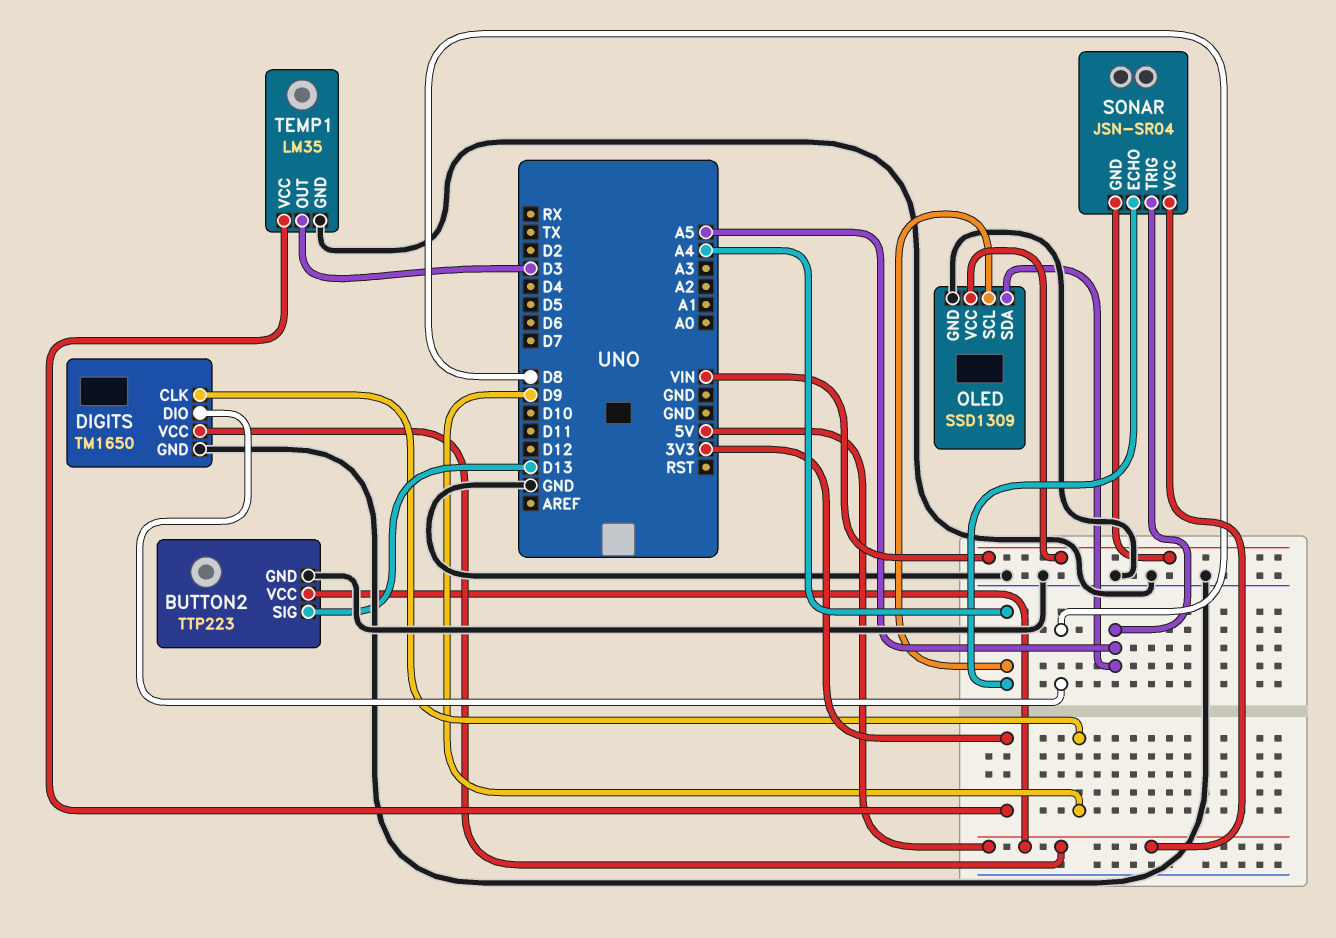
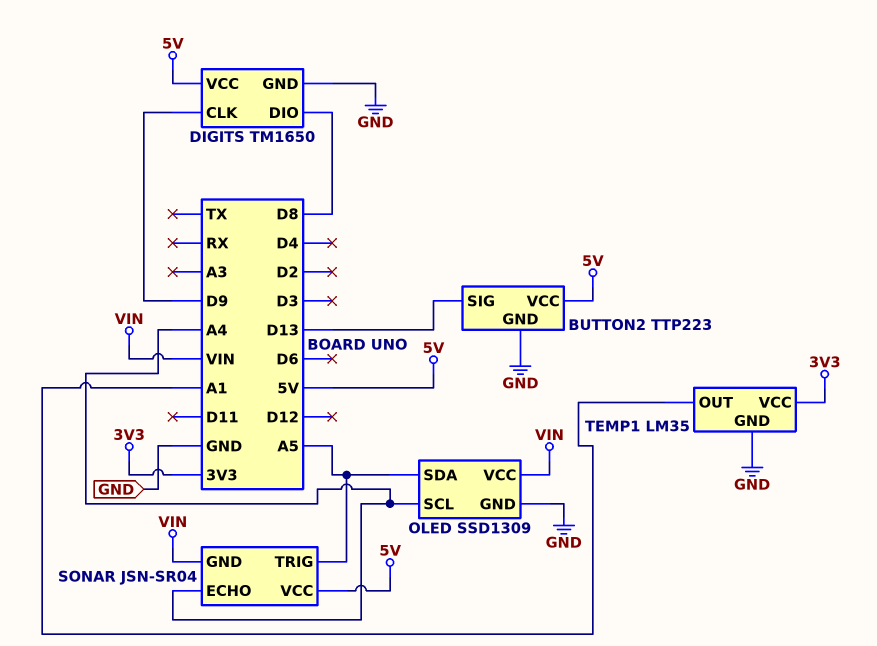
TEMP1 pin OUT: D3 -> A1

